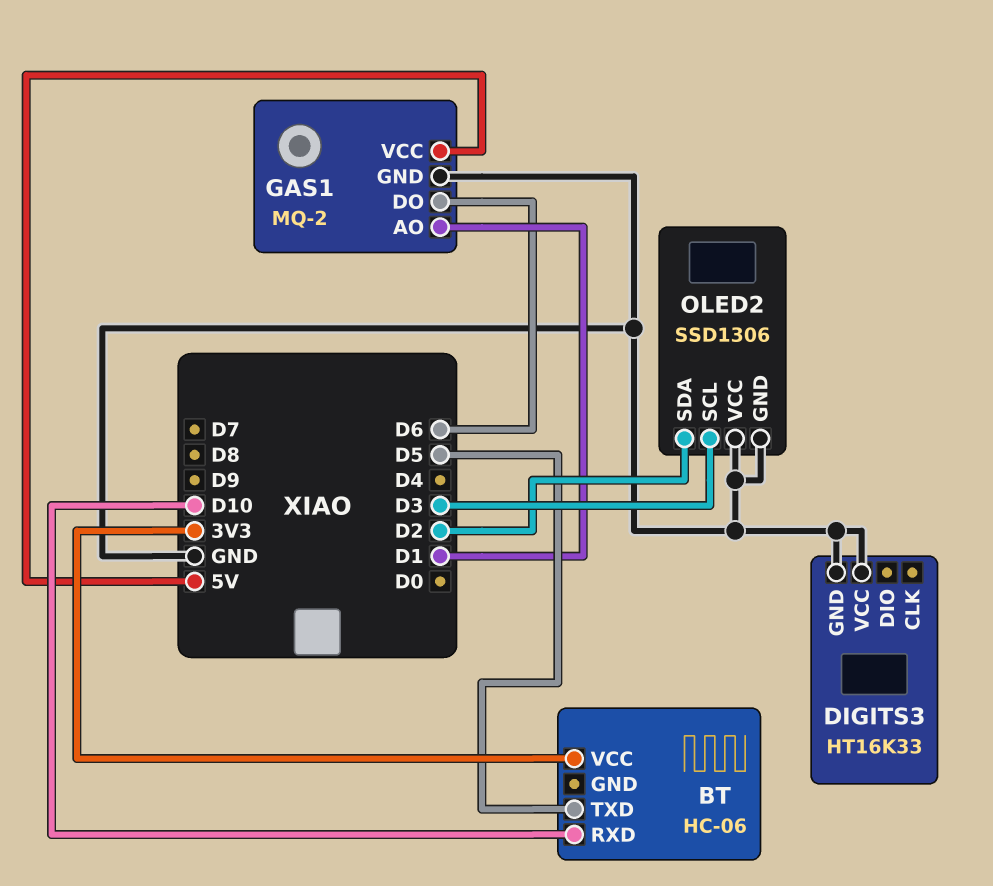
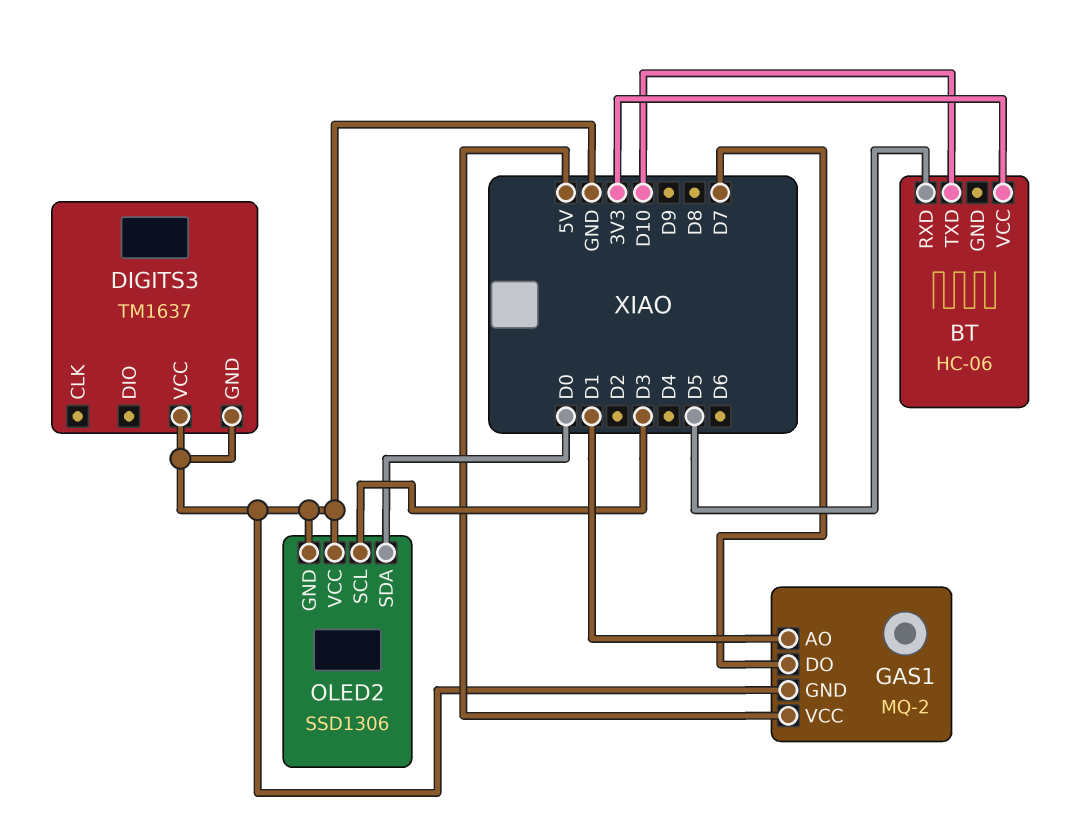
BT pin RXD: D10 -> D5
BT pin TXD: D5 -> D10
DIGITS3: HT16K33 -> TM1637
GAS1 pin DO: D6 -> D7
OLED2 pin SDA: D2 -> D0

